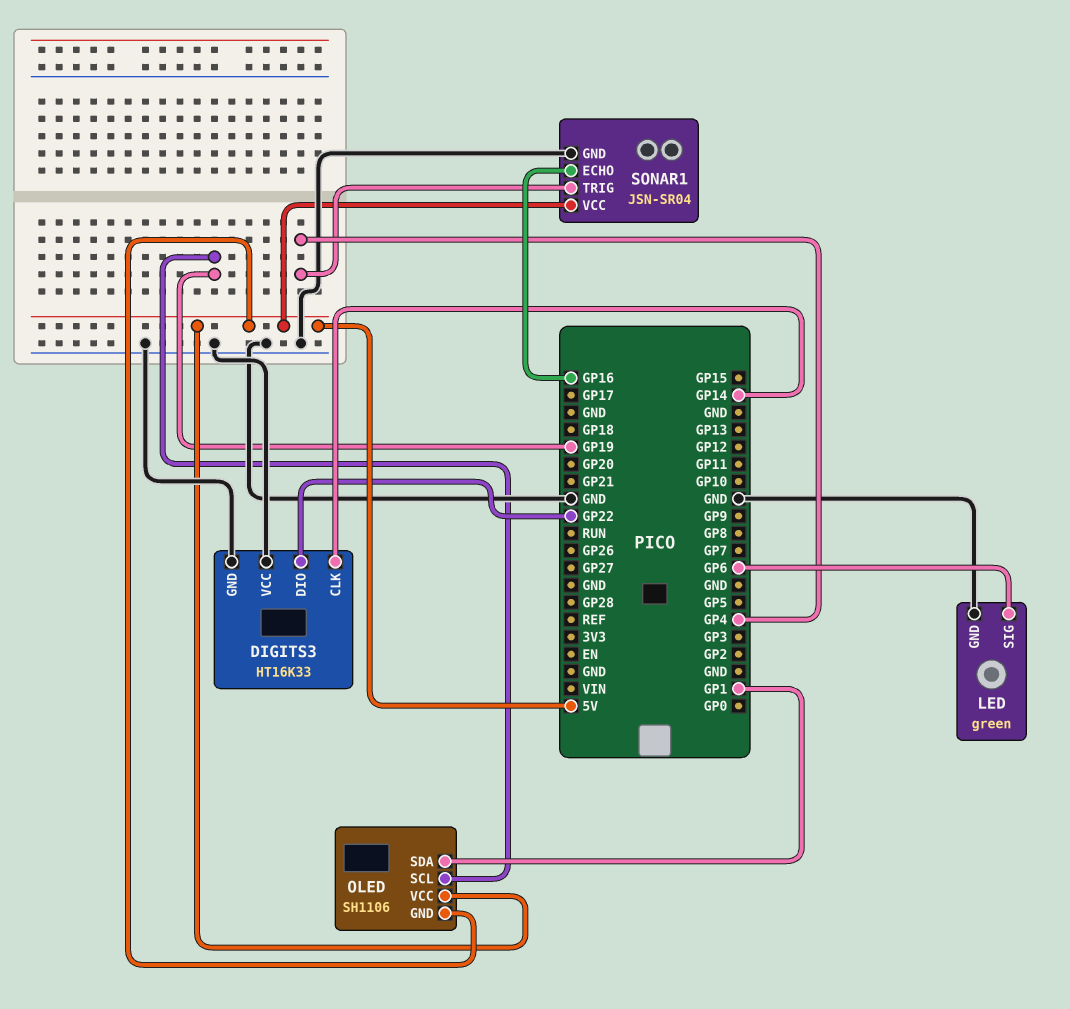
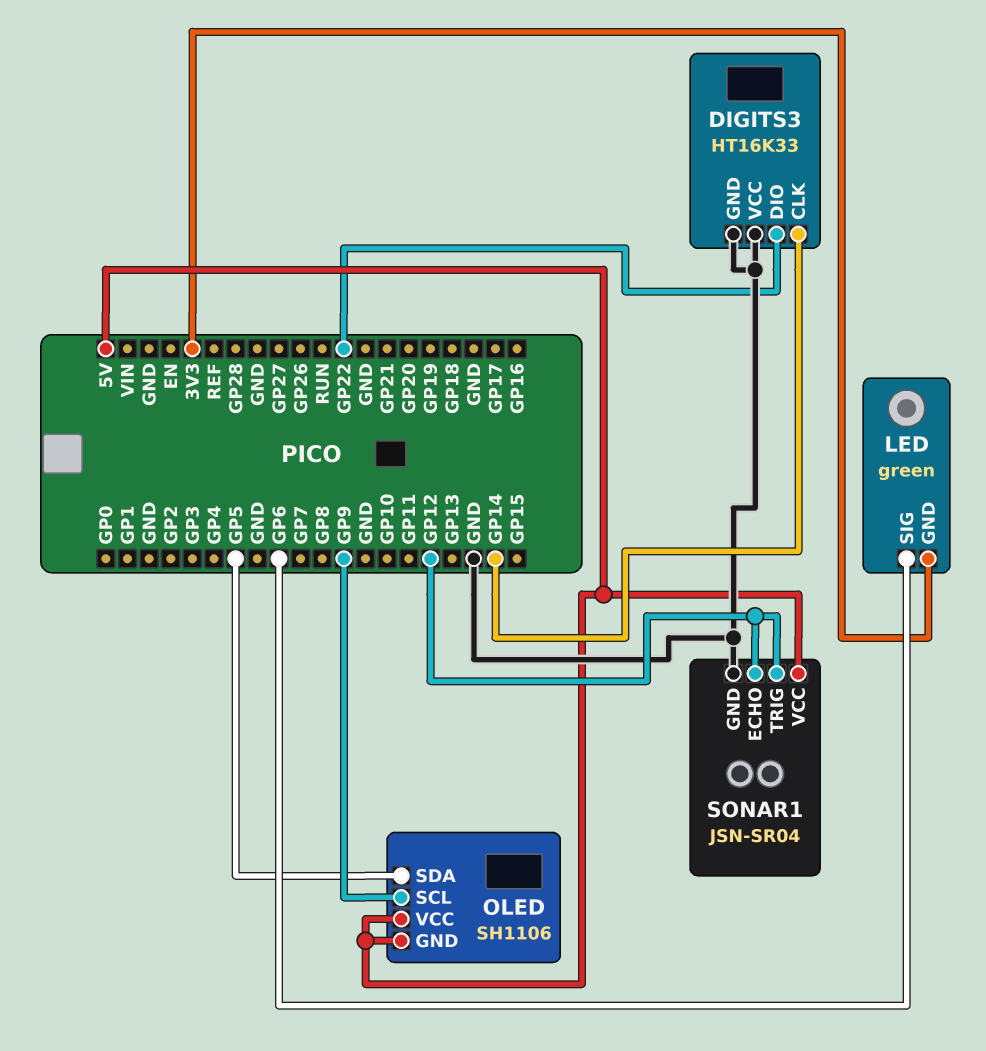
LED pin GND: GND -> 3V3
OLED pin SCL: GP19 -> GP9
OLED pin SDA: GP1 -> GP5
SONAR1 pin ECHO: GP16 -> GP12
SONAR1 pin TRIG: GP4 -> GP12

